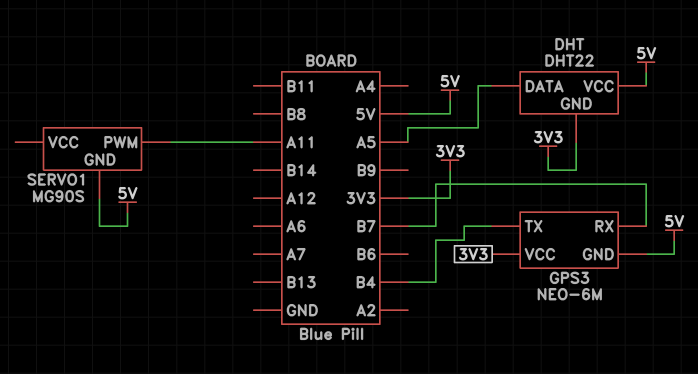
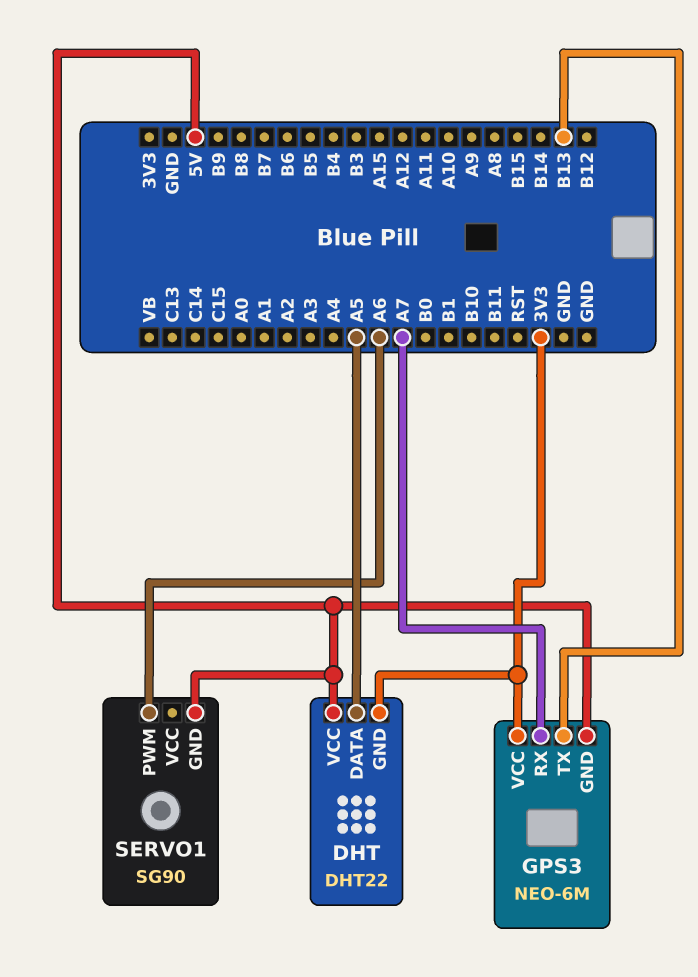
GPS3 pin RX: B7 -> A7
GPS3 pin TX: B4 -> B13
SERVO1: MG90S -> SG90
SERVO1 pin PWM: A11 -> A6

